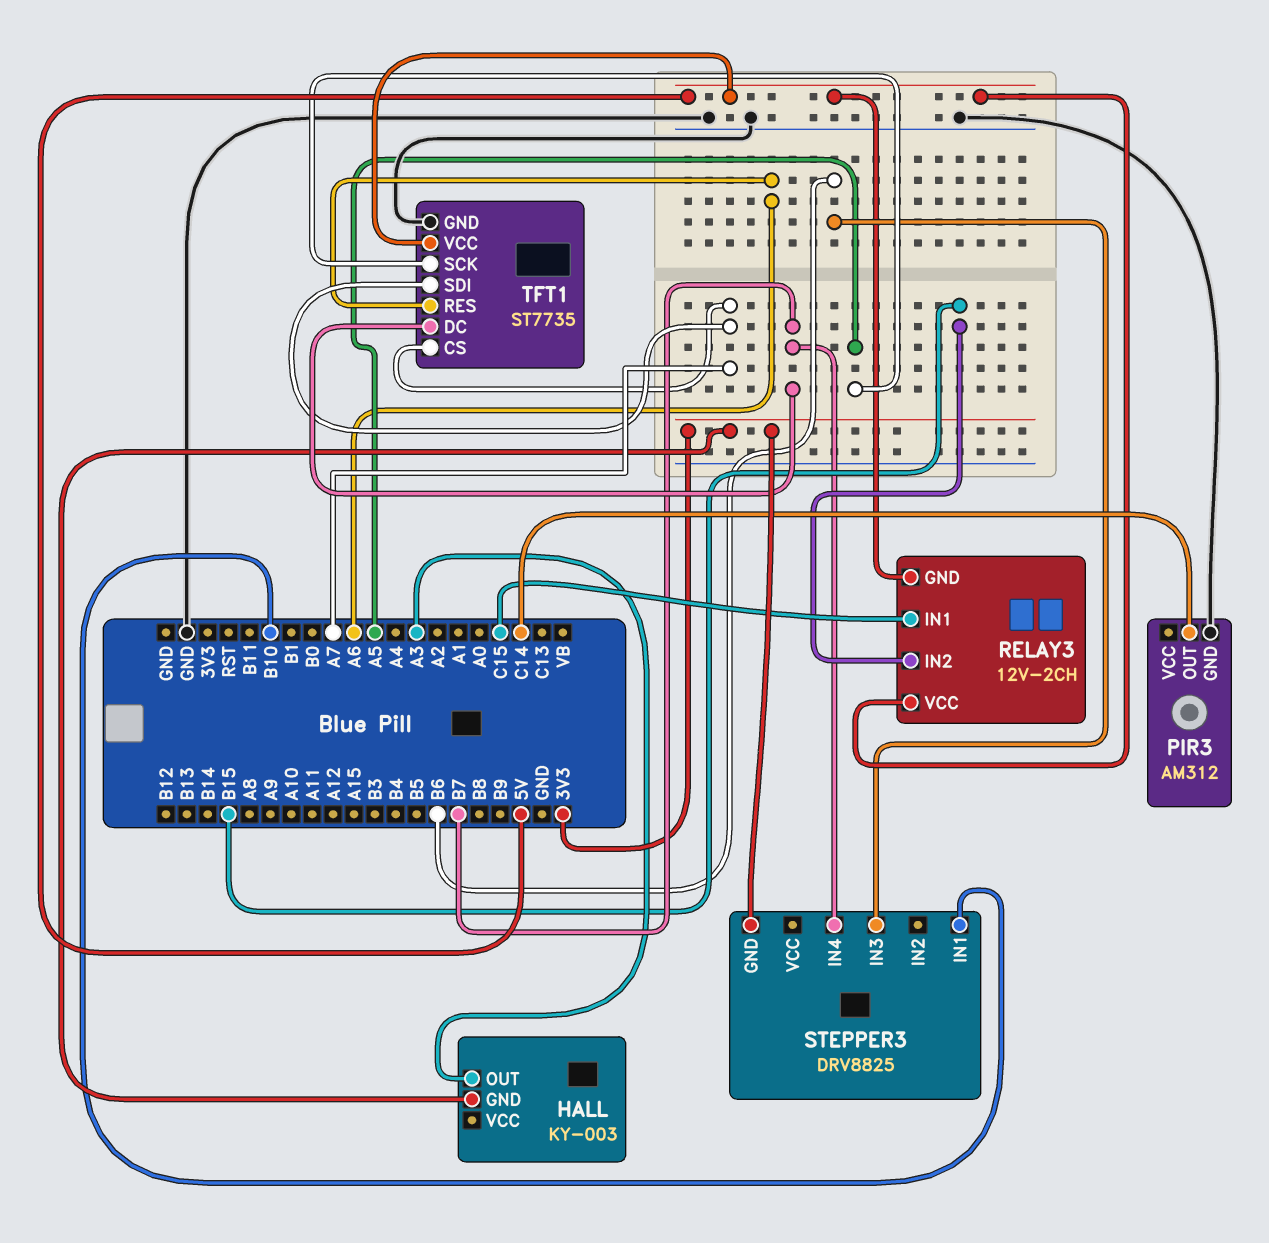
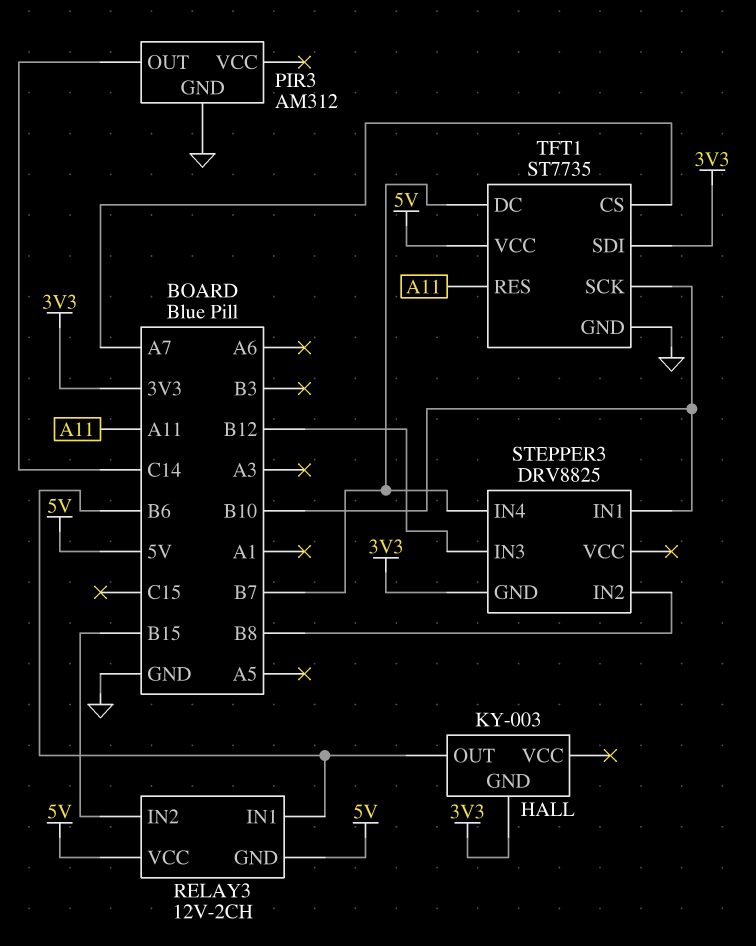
HALL pin OUT: A3 -> B6
RELAY3 pin IN1: C15 -> B6
STEPPER3 pin IN2: none -> B8
STEPPER3 pin IN3: B6 -> B12
TFT1 pin RES: A6 -> A11
TFT1 pin SCK: A5 -> B10
TFT1 pin SDI: A7 -> 3V3

